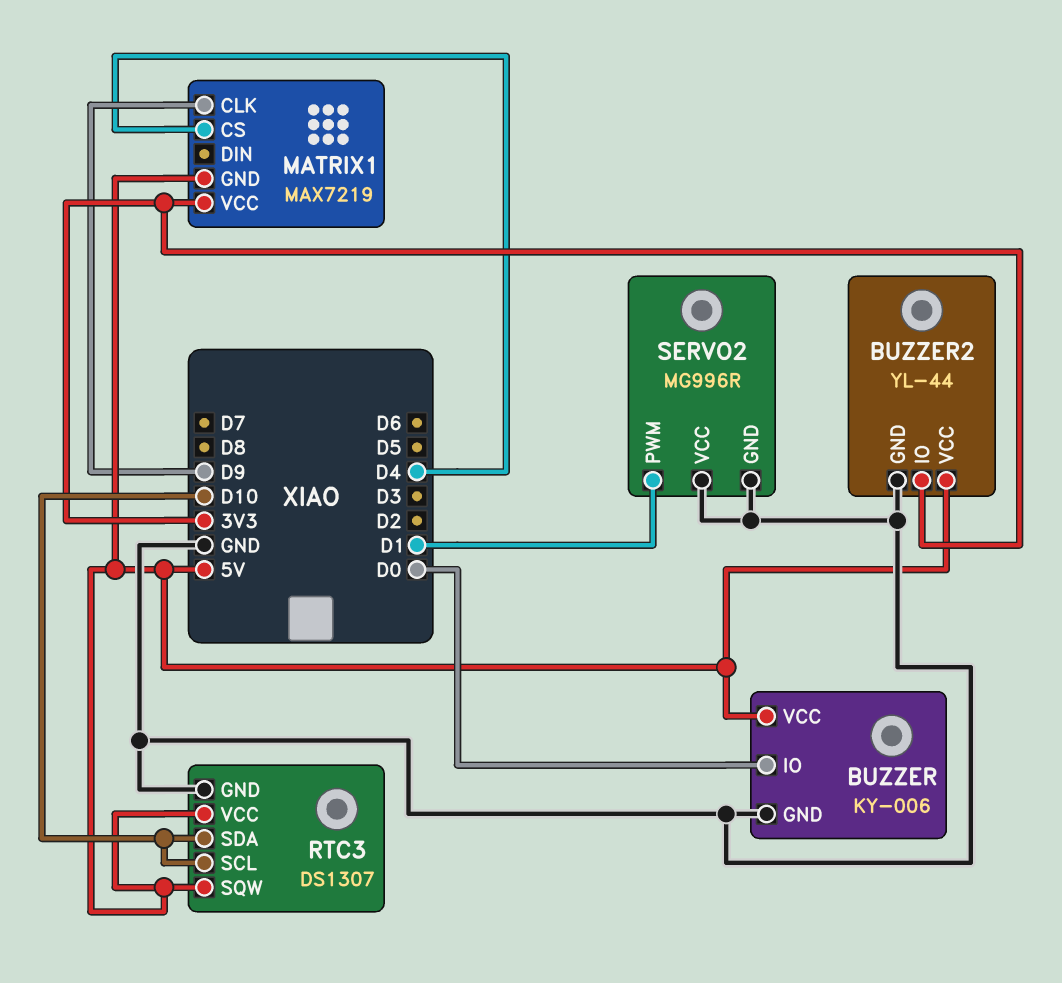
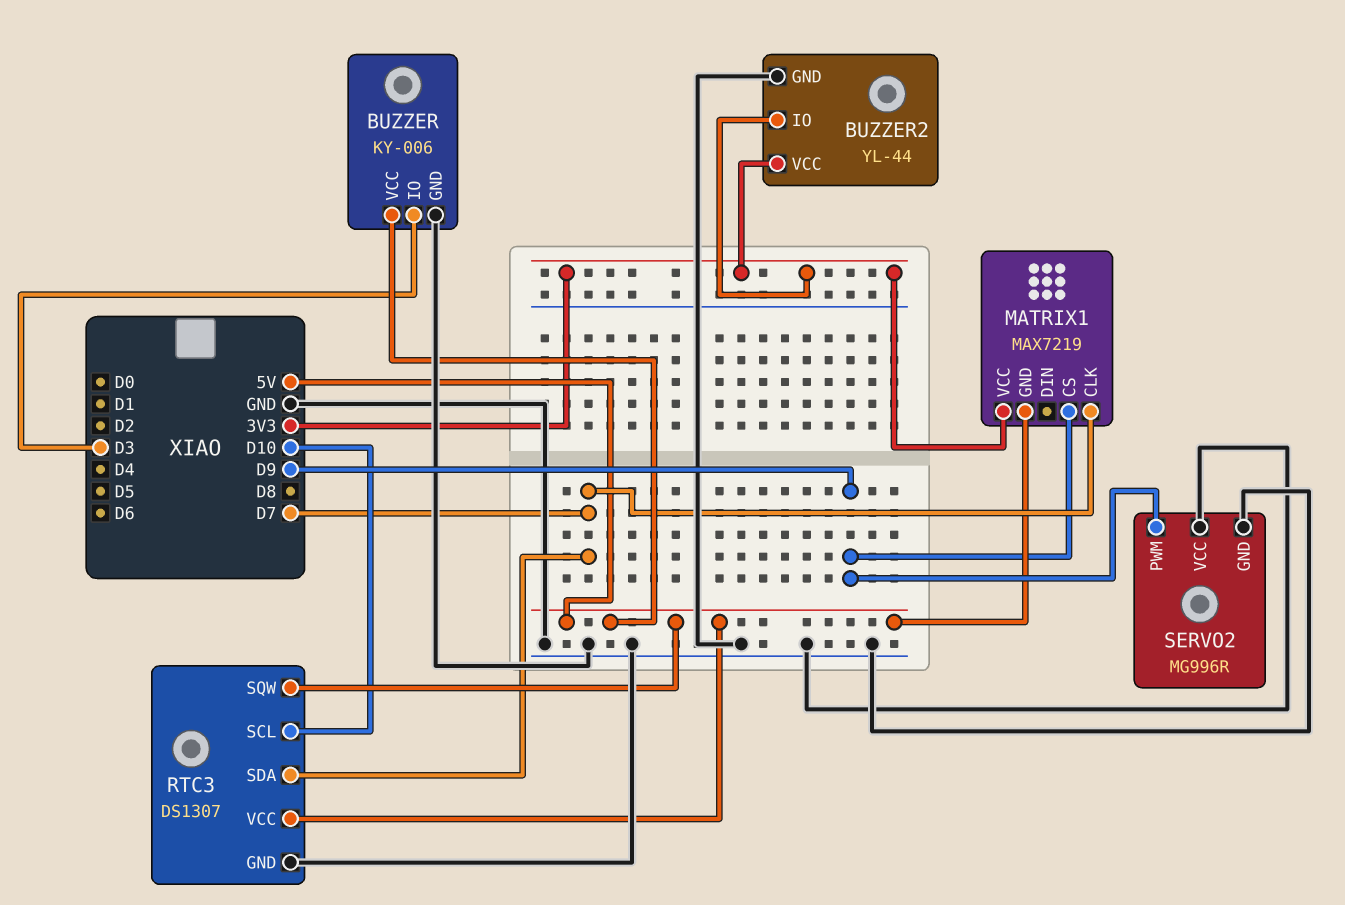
BUZZER pin IO: D0 -> D3
BUZZER2 pin VCC: 5V -> 3V3
MATRIX1 pin CLK: D9 -> D7
MATRIX1 pin CS: D4 -> D9
RTC3 pin SDA: D10 -> D7
SERVO2 pin PWM: D1 -> D9

